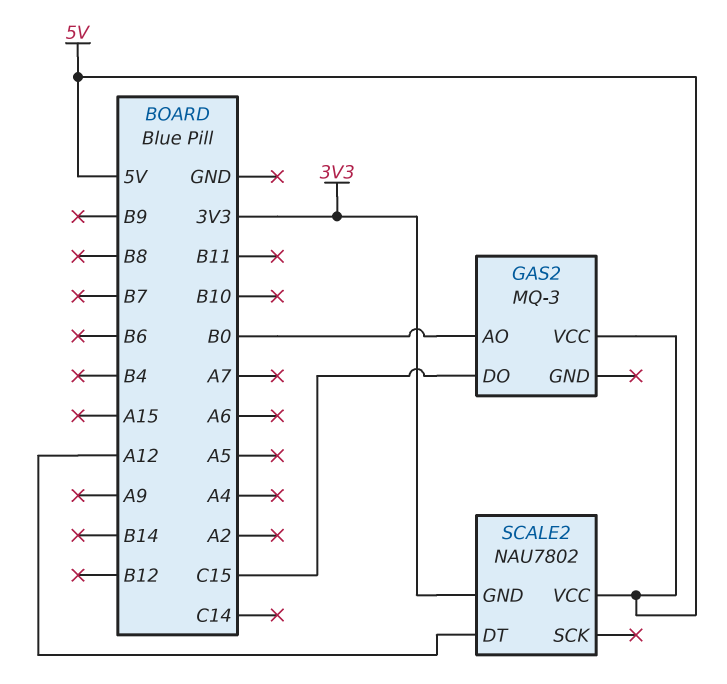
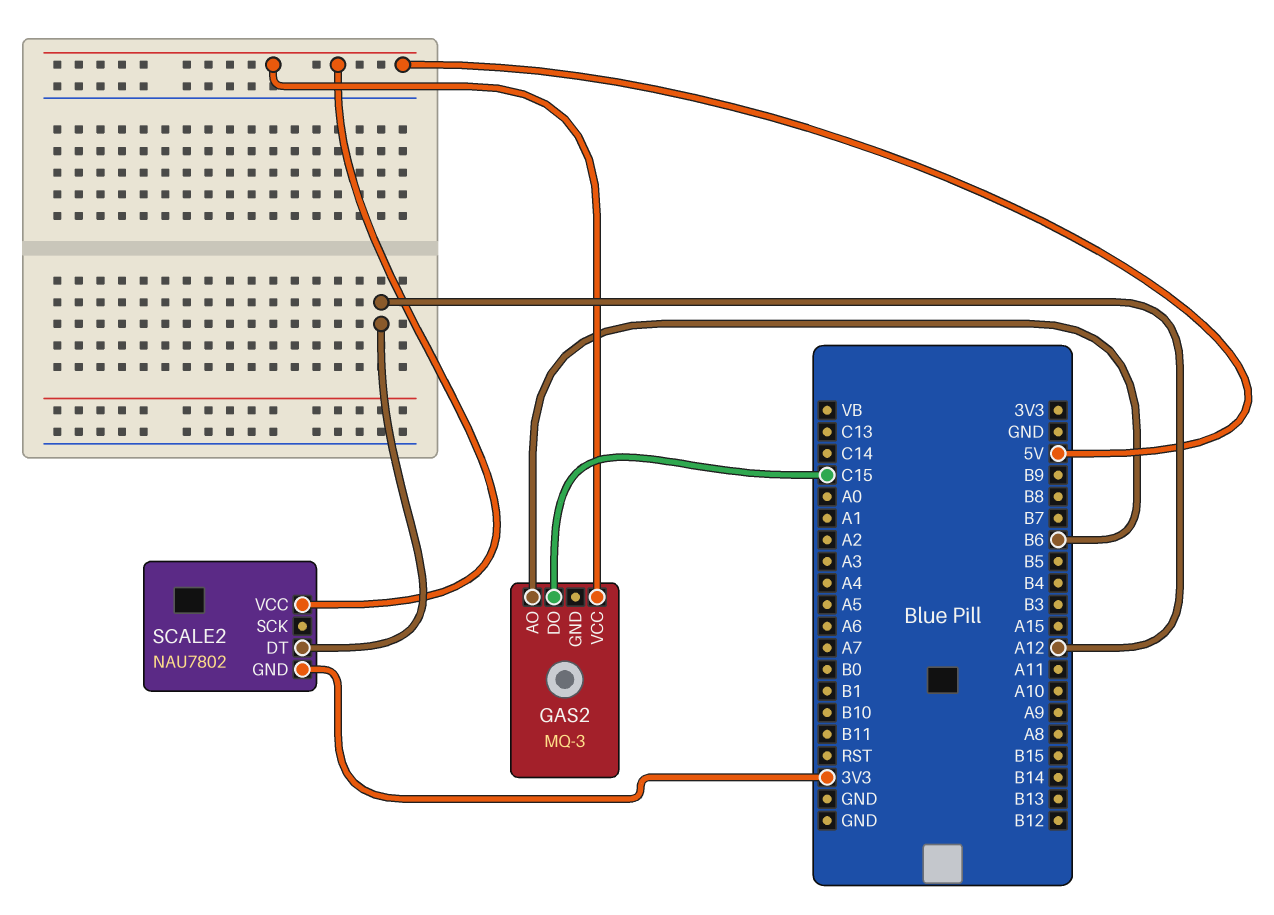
GAS2 pin AO: B0 -> B6

